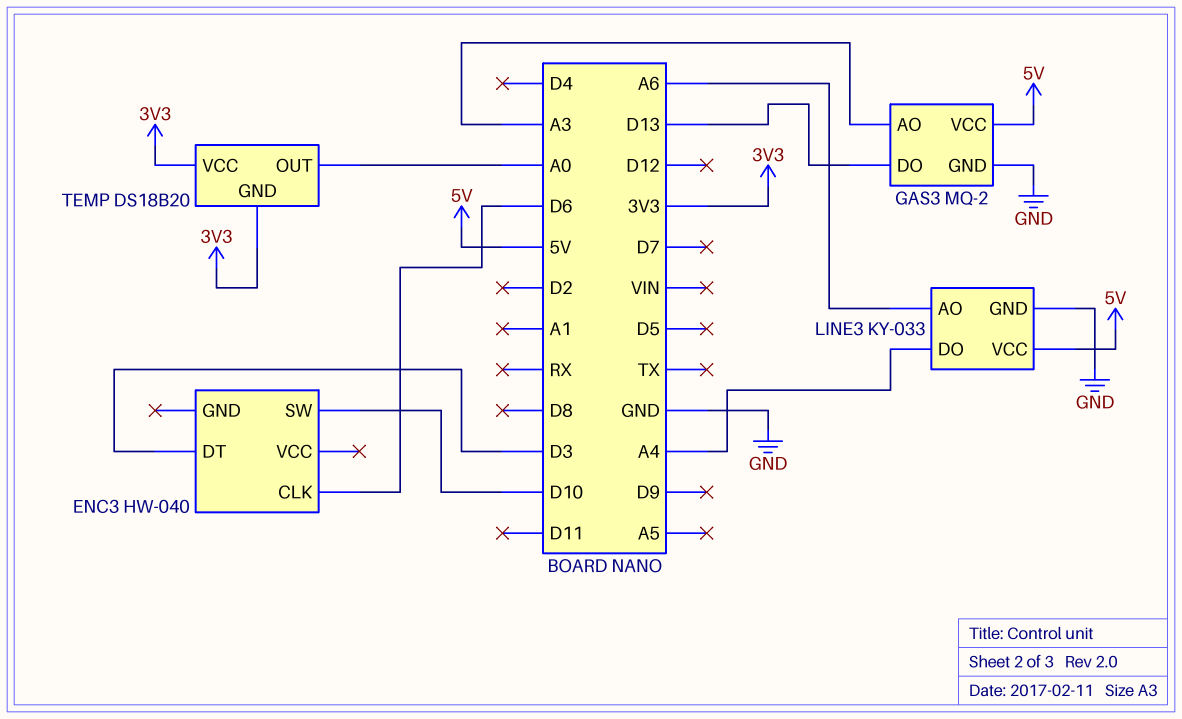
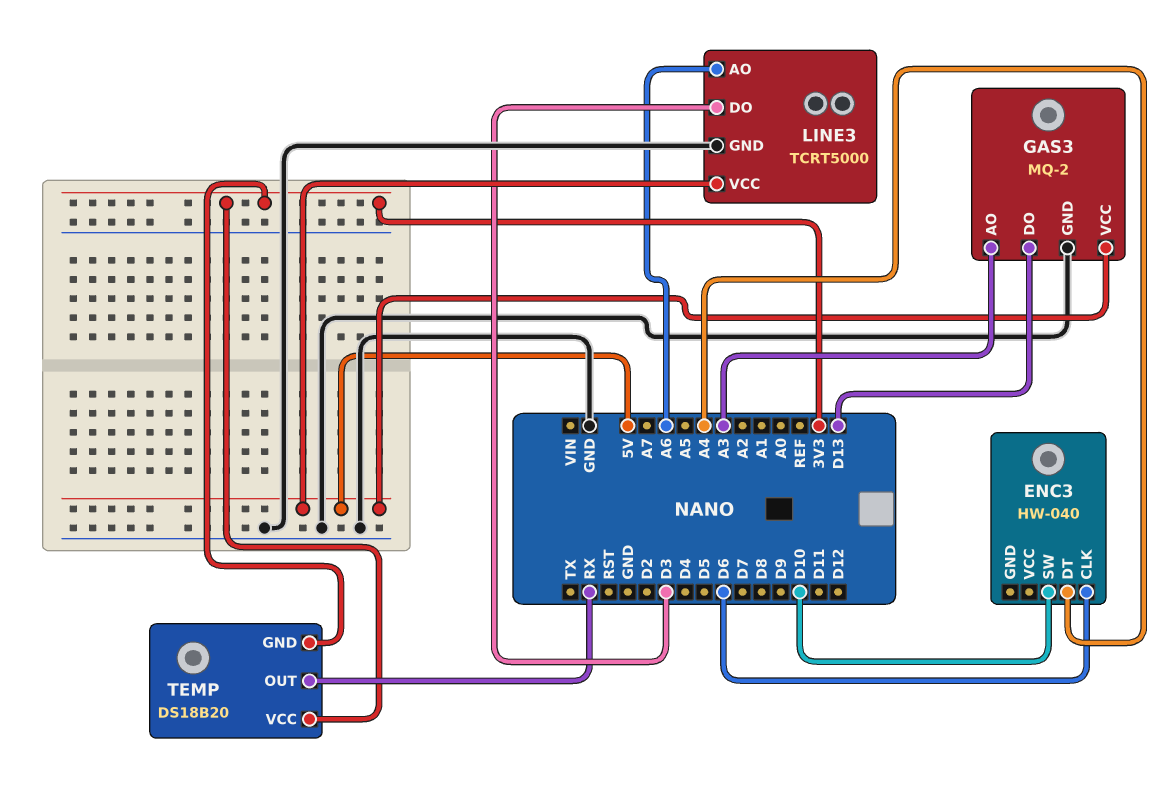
ENC3 pin DT: D3 -> A4
LINE3: KY-033 -> TCRT5000
LINE3 pin DO: A4 -> D3
TEMP pin OUT: A0 -> RX

